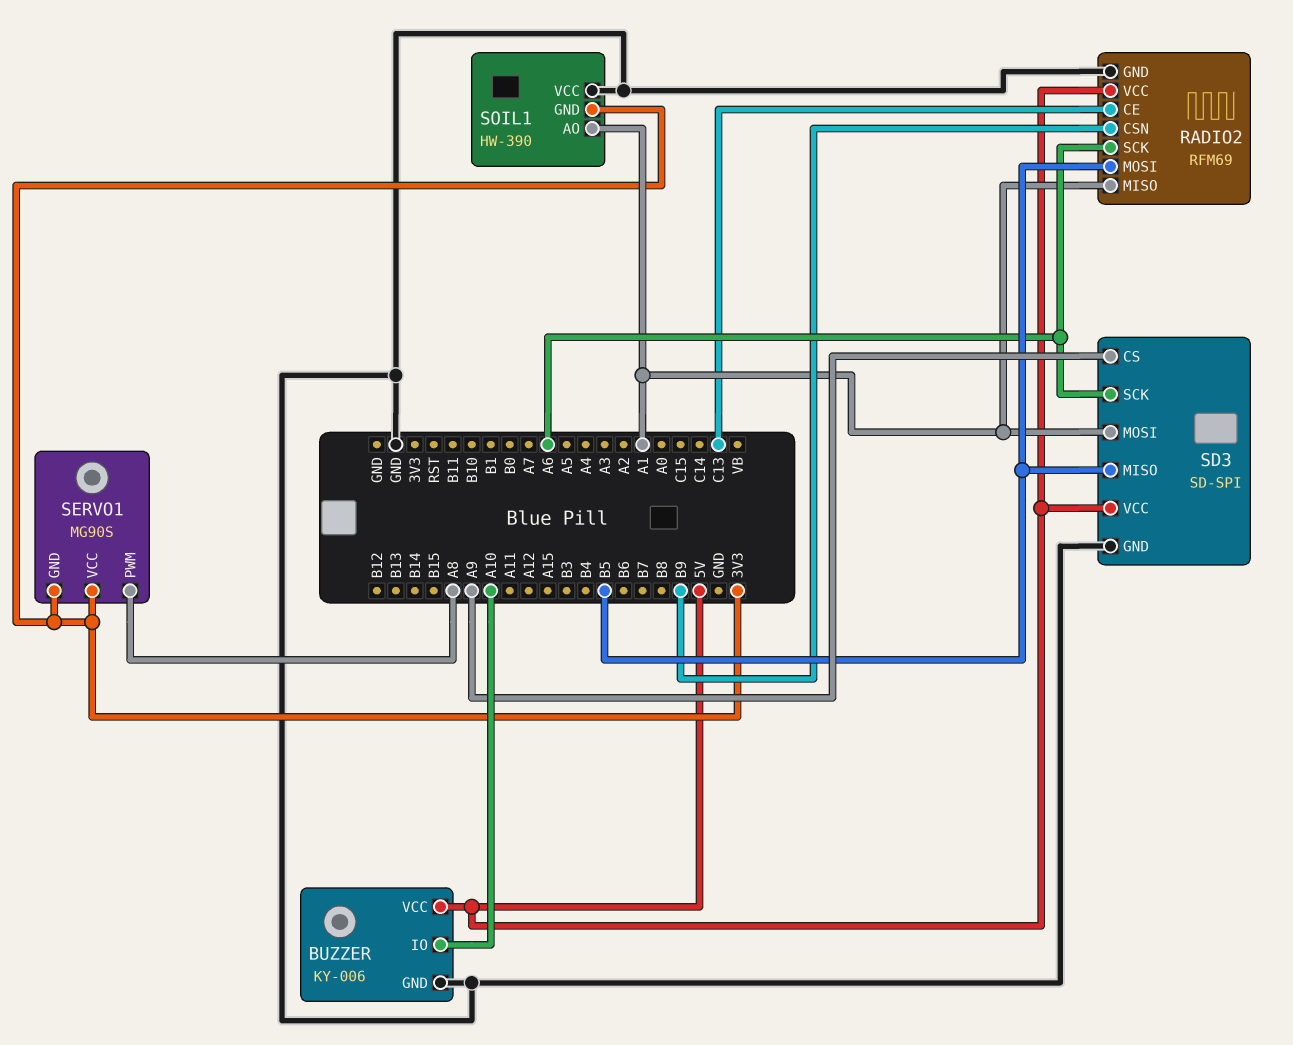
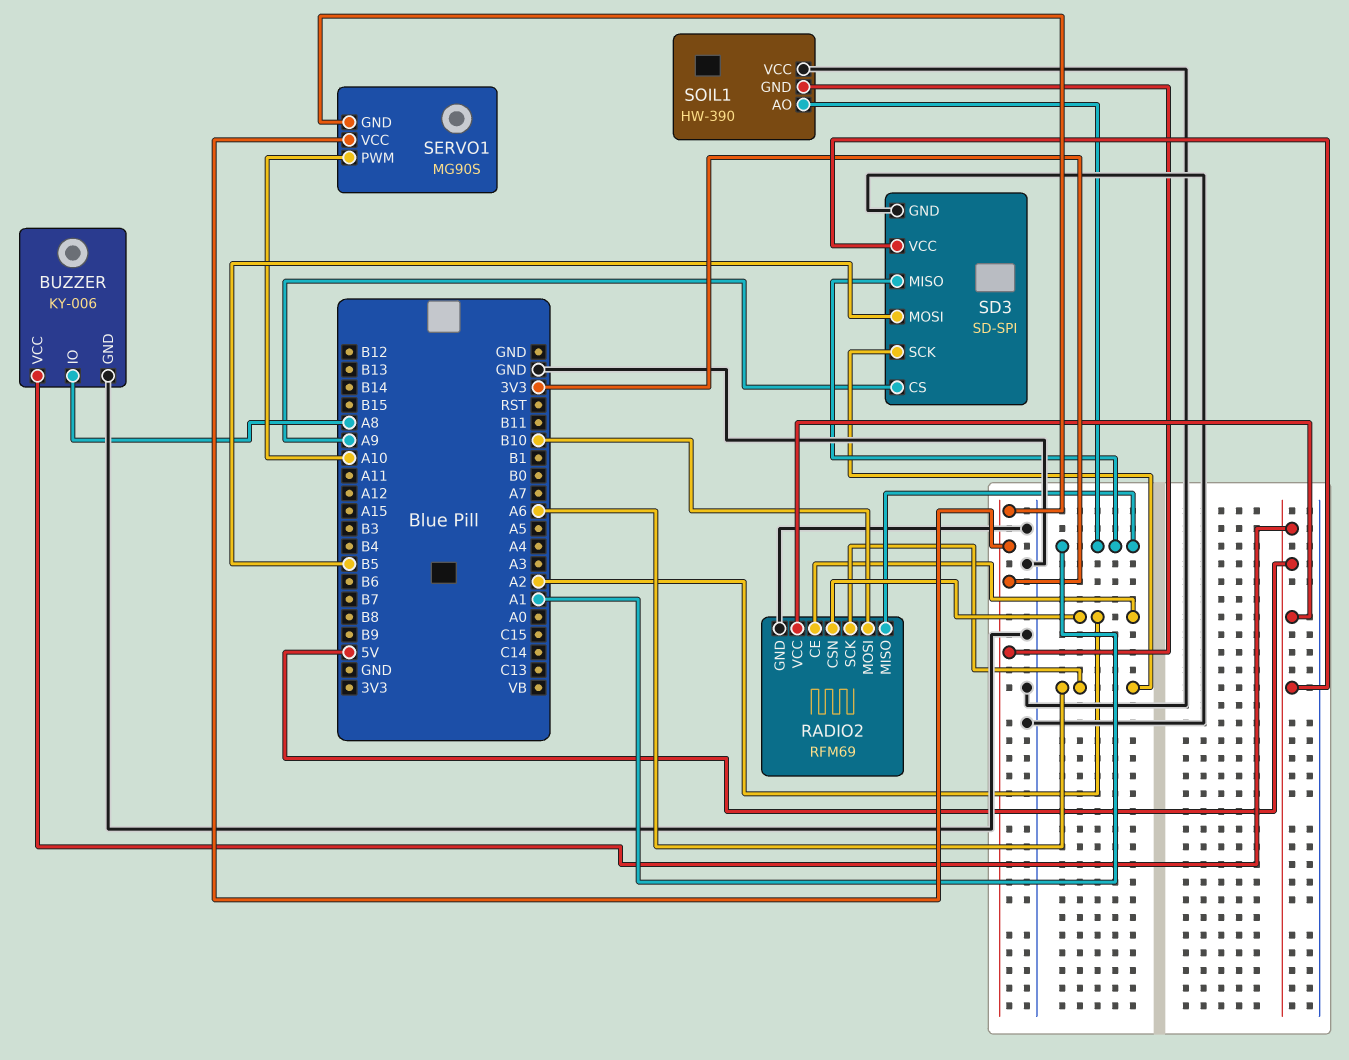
BUZZER pin IO: A10 -> A8
RADIO2 pin CE: C13 -> A2
RADIO2 pin CSN: B9 -> A2
RADIO2 pin MOSI: B5 -> B10
SD3 pin MISO: B5 -> A1
SD3 pin MOSI: A1 -> B5
SERVO1 pin PWM: A8 -> A10

